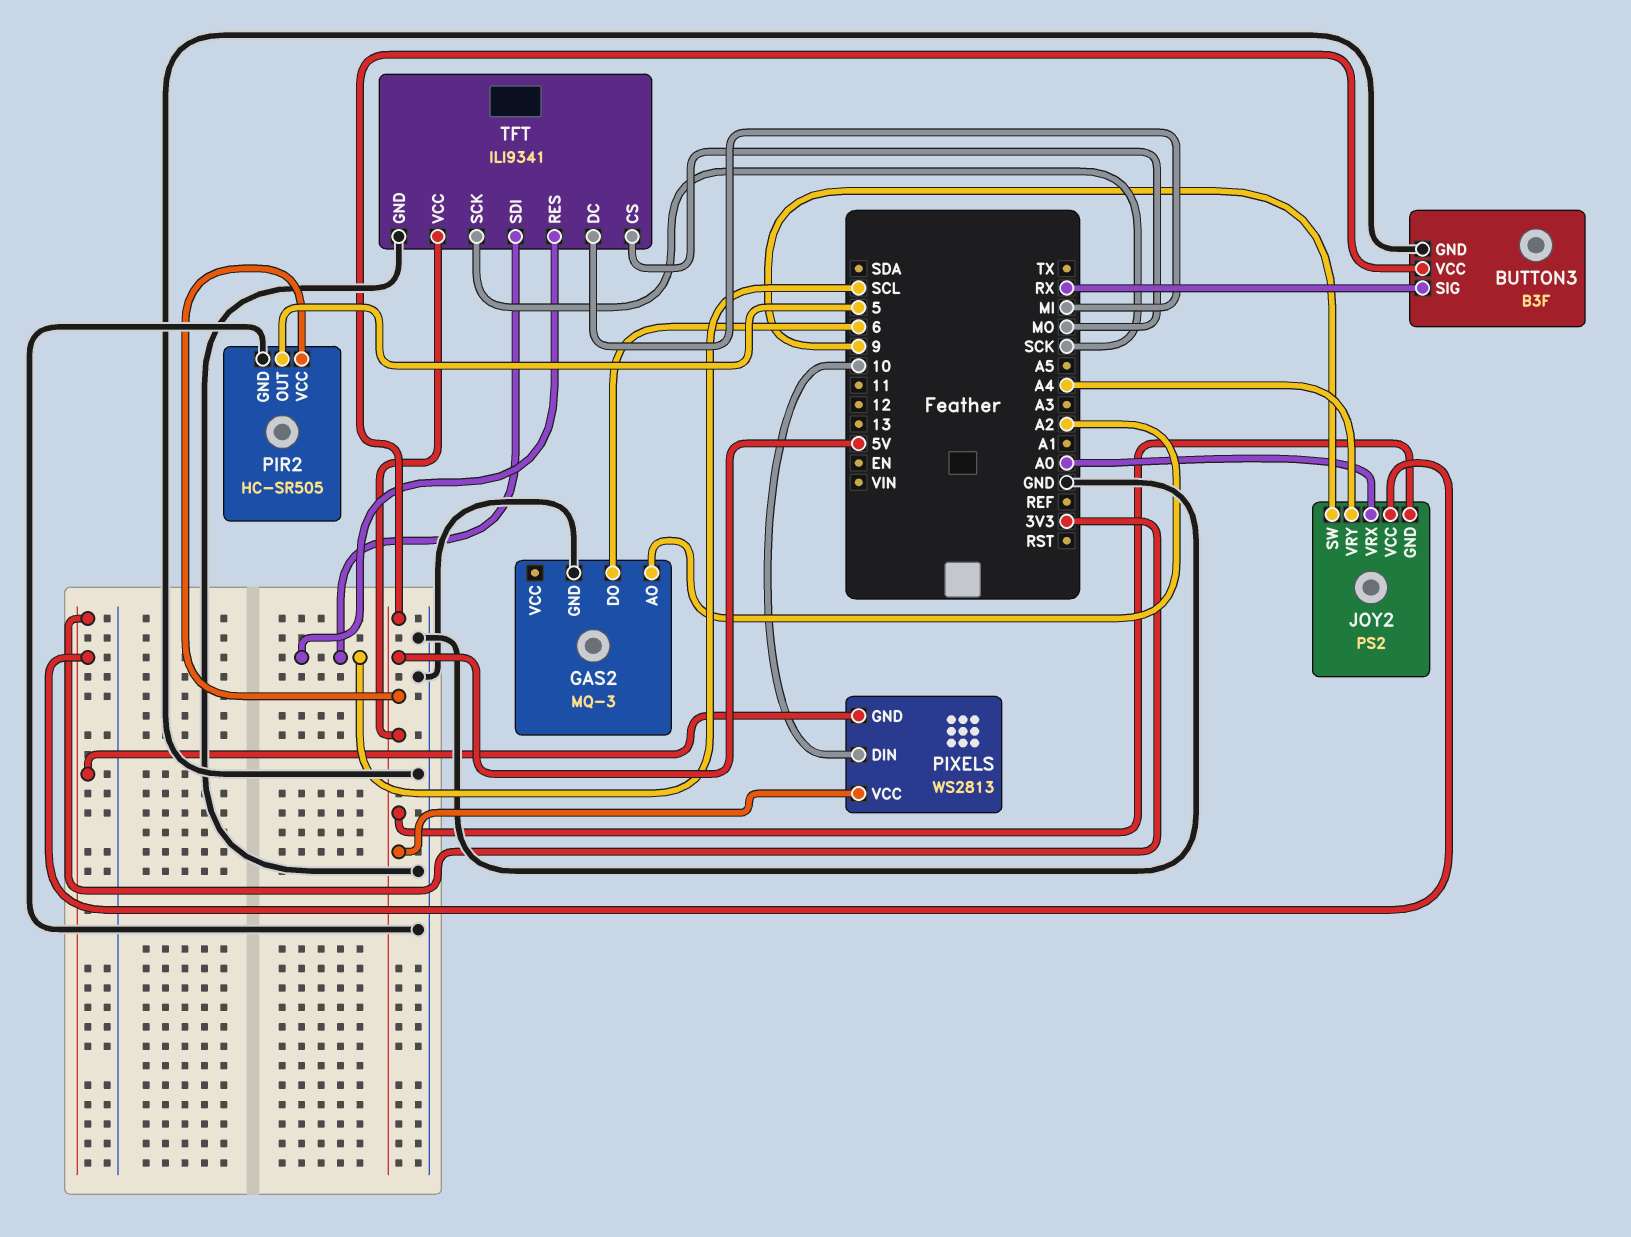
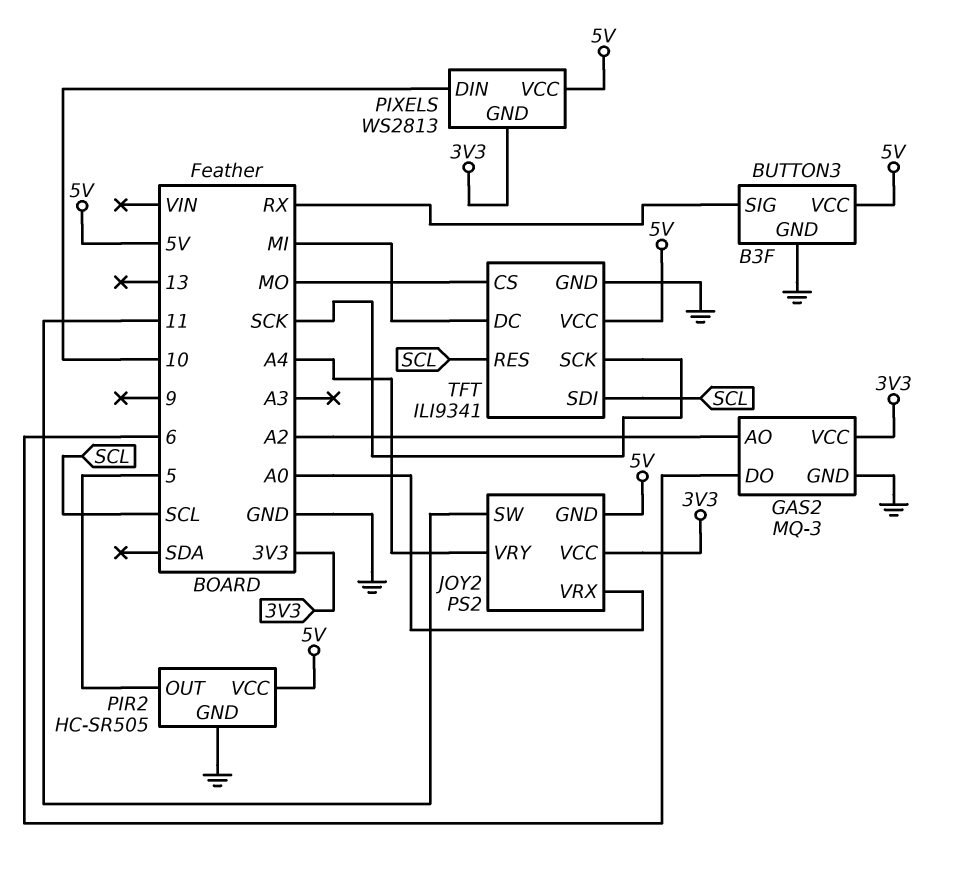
GAS2 pin VCC: none -> 3V3
JOY2 pin SW: 9 -> 11

